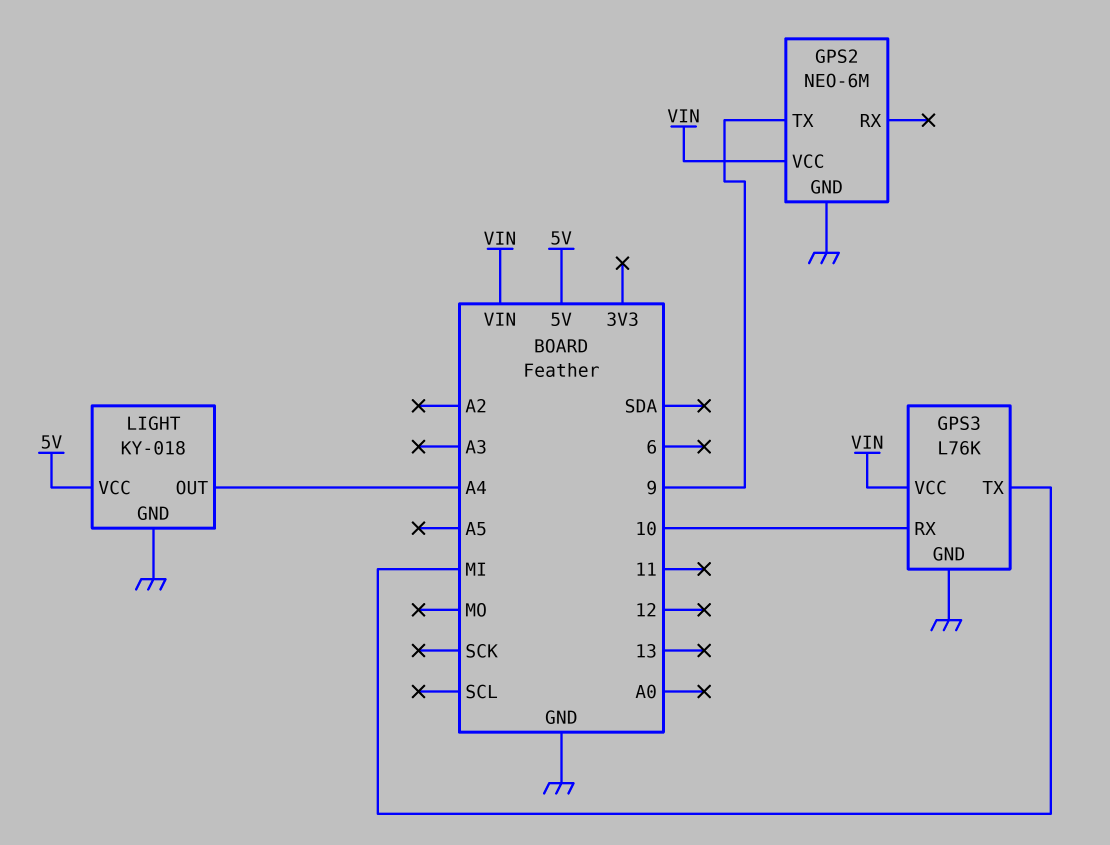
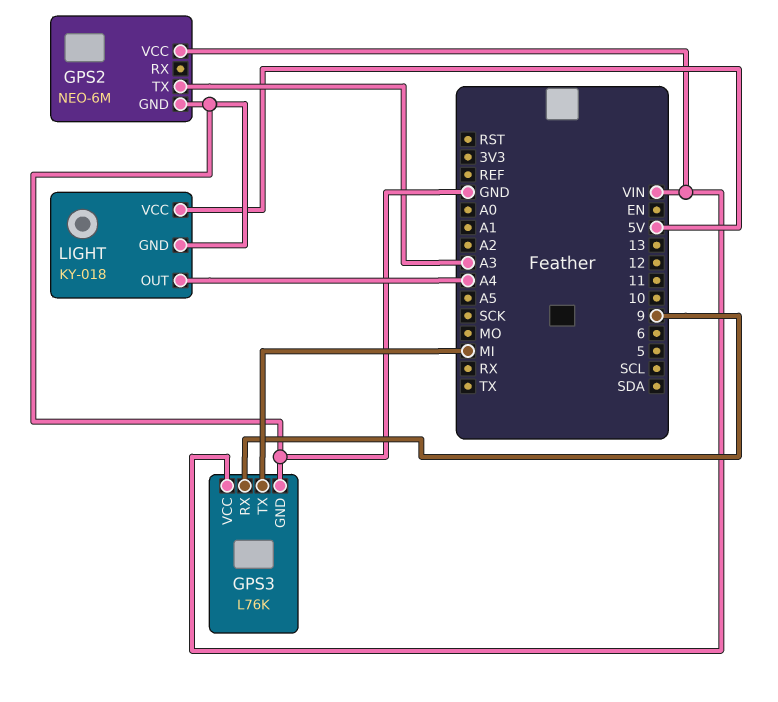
GPS2 pin TX: 9 -> A3
GPS3 pin RX: 10 -> 9

